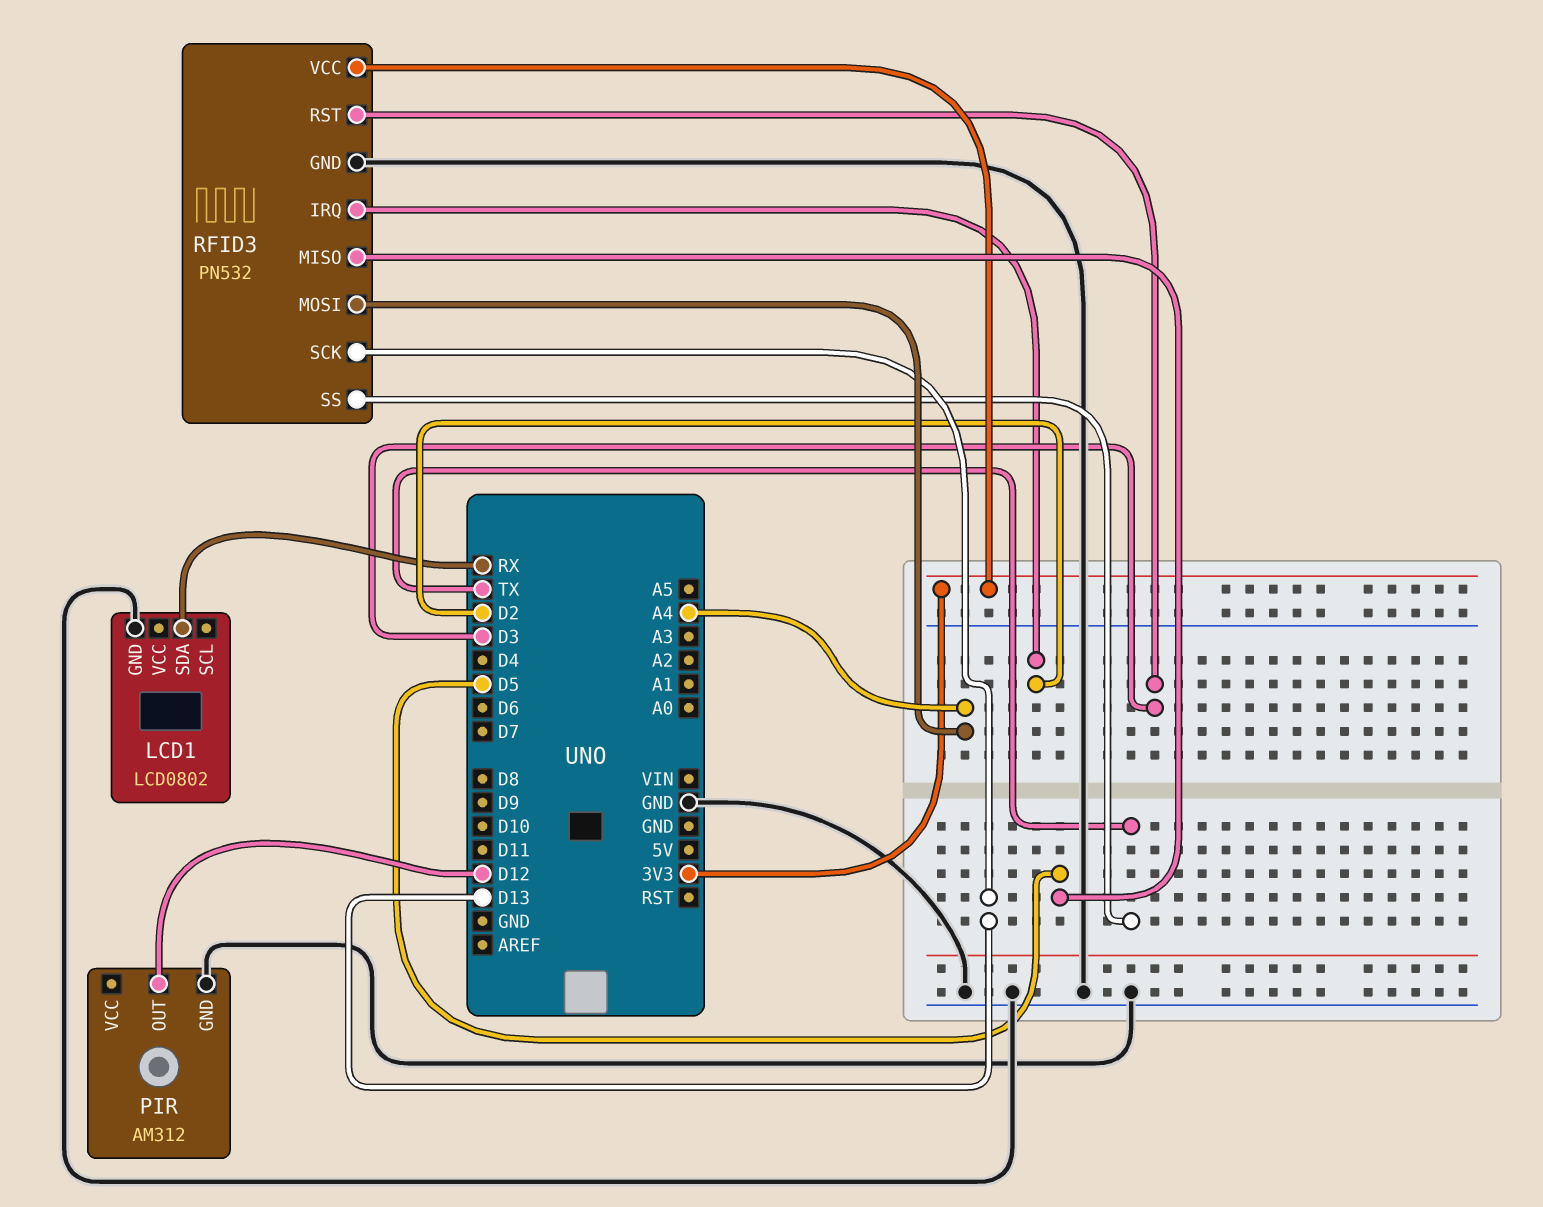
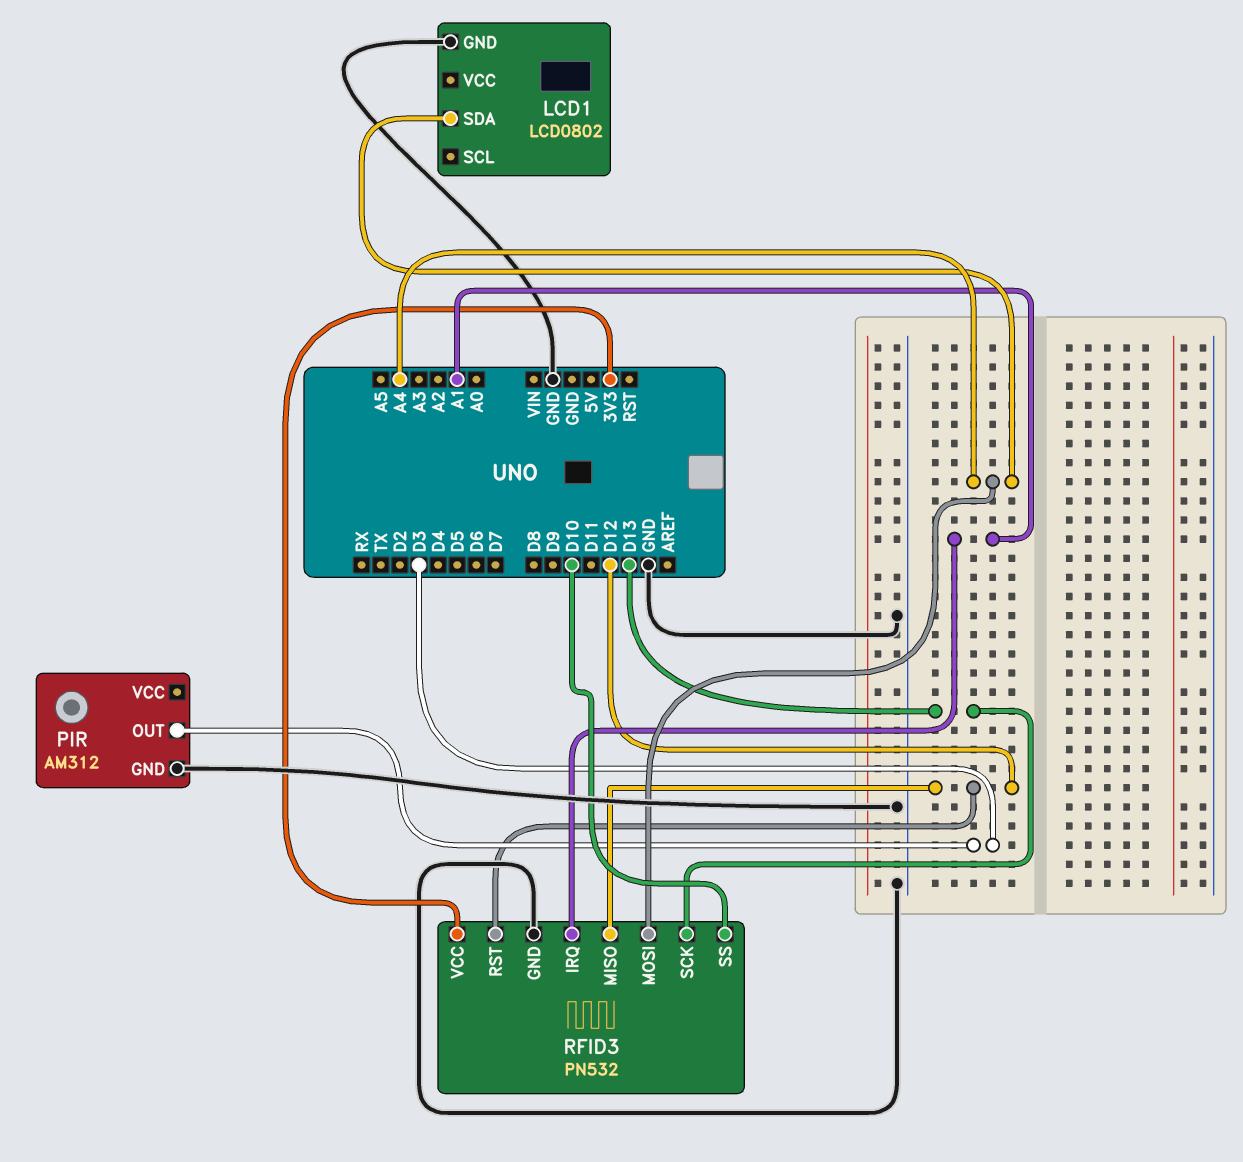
LCD1 pin SDA: RX -> A4
PIR pin OUT: D12 -> D3
RFID3 pin IRQ: D2 -> A1
RFID3 pin MISO: D5 -> D12
RFID3 pin RST: D3 -> D12
RFID3 pin SS: TX -> D10

